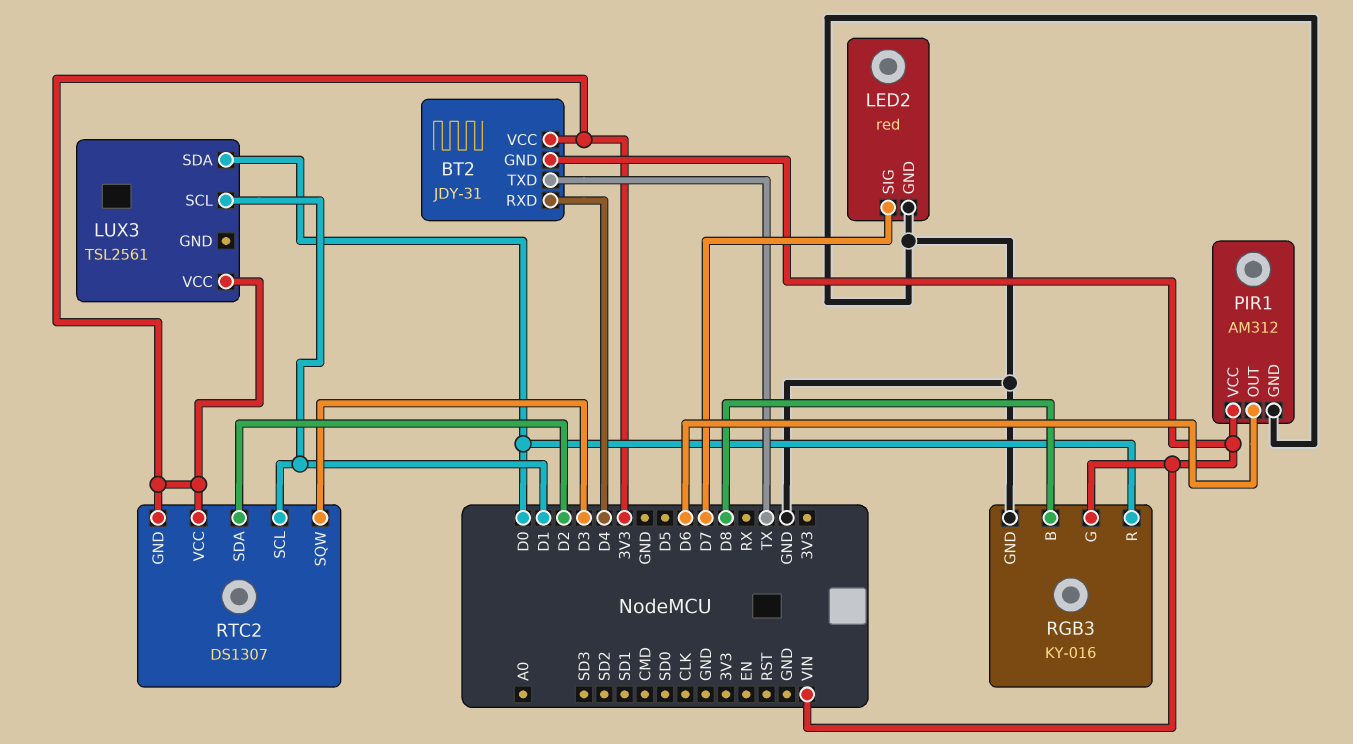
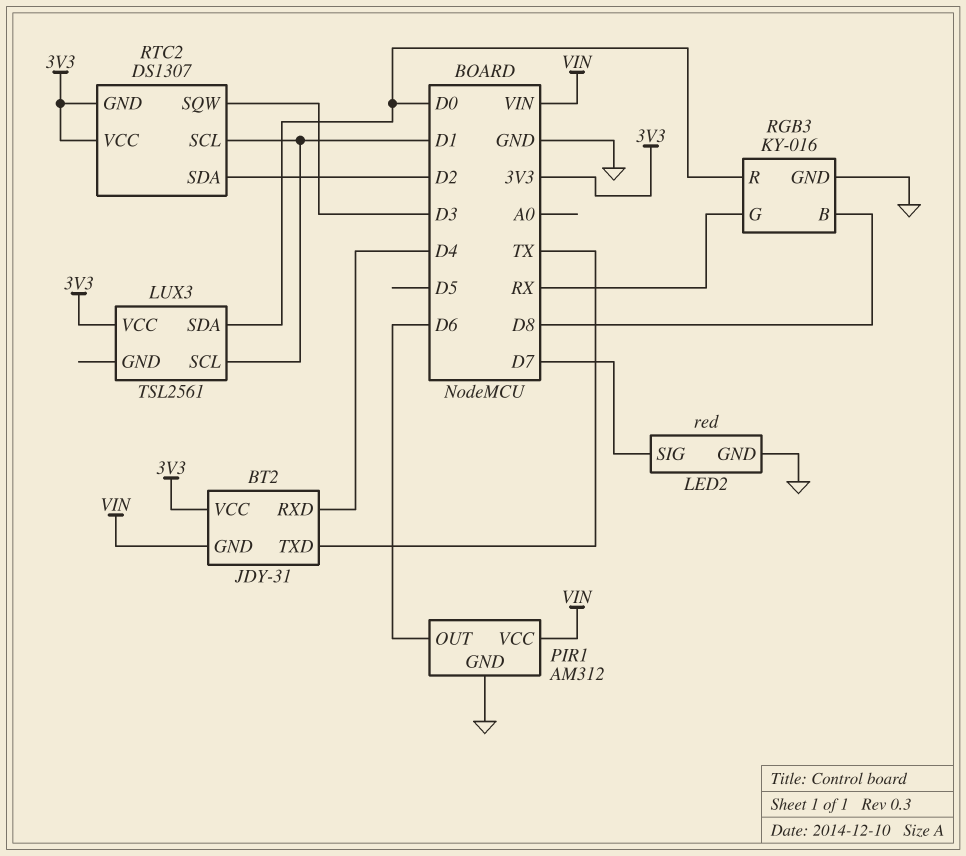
RGB3 pin G: VIN -> RX

